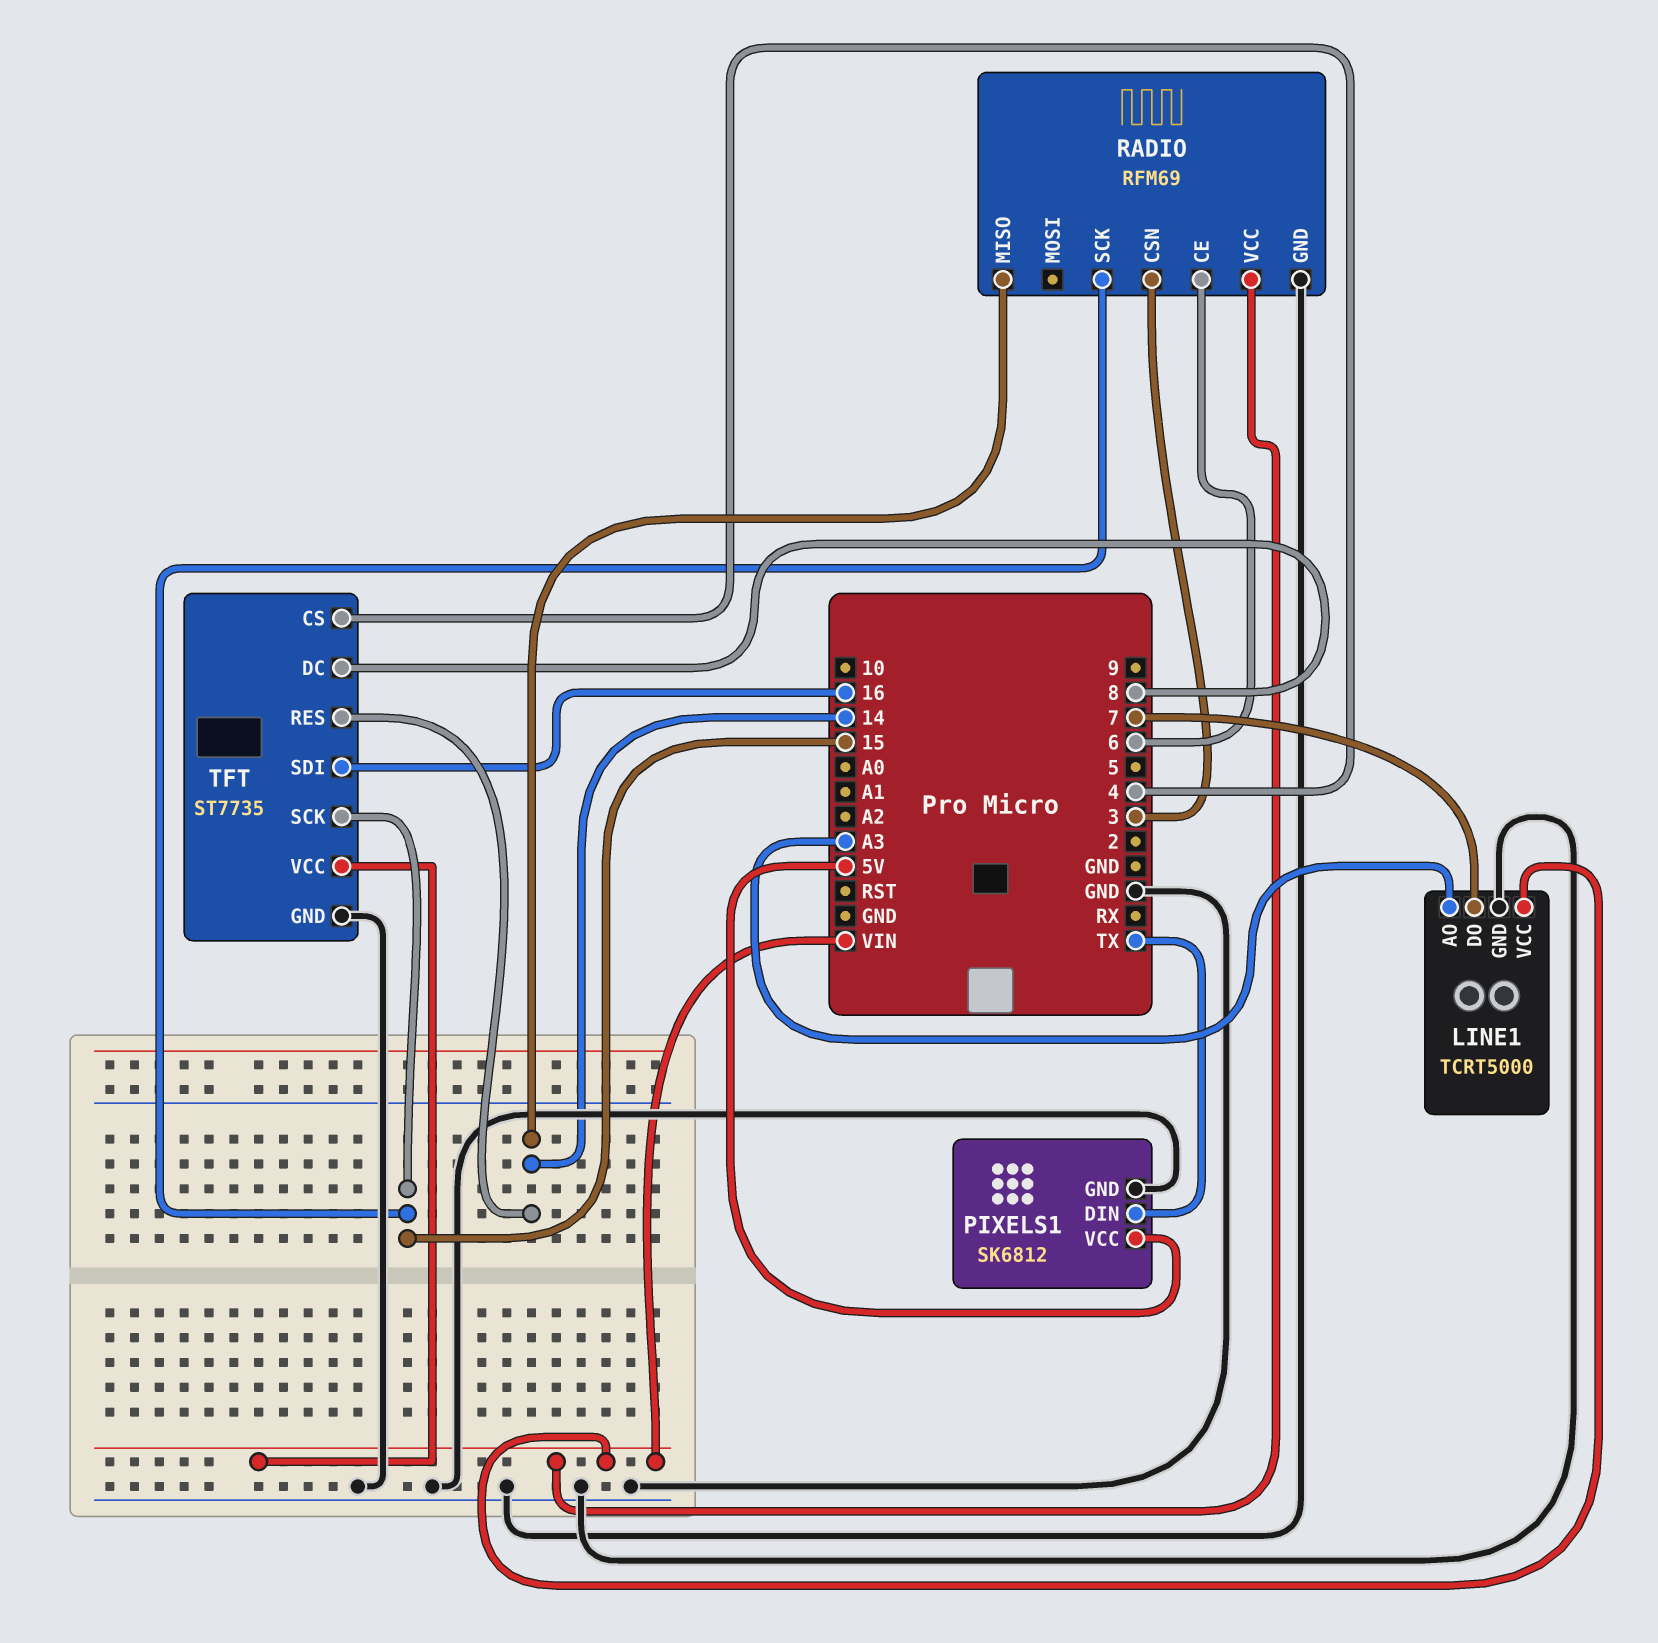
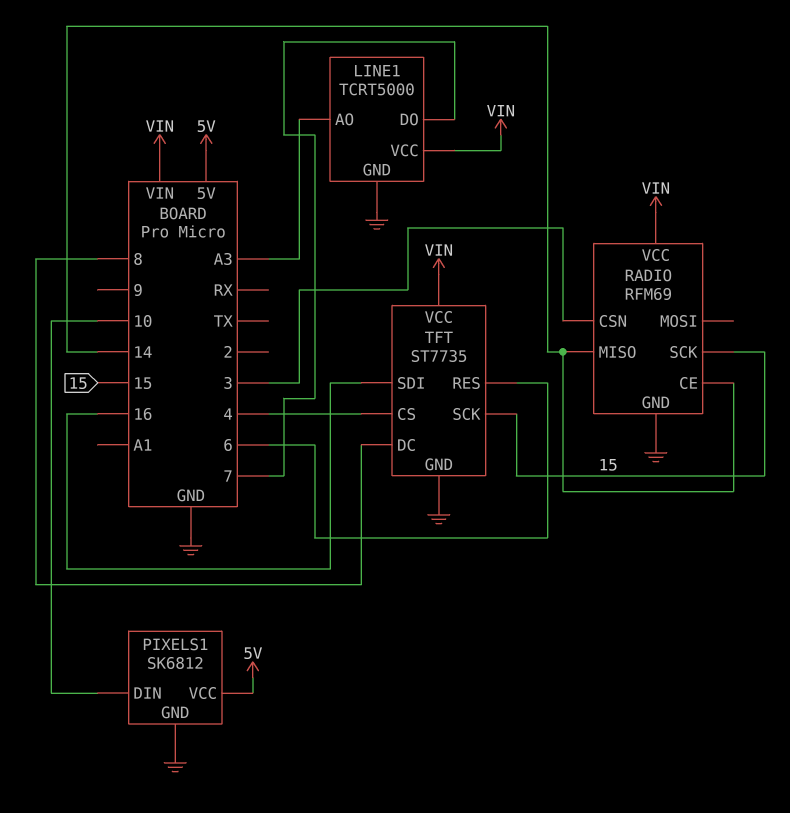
PIXELS1 pin DIN: TX -> 10
RADIO pin CE: 6 -> 14
TFT pin RES: 14 -> 6

